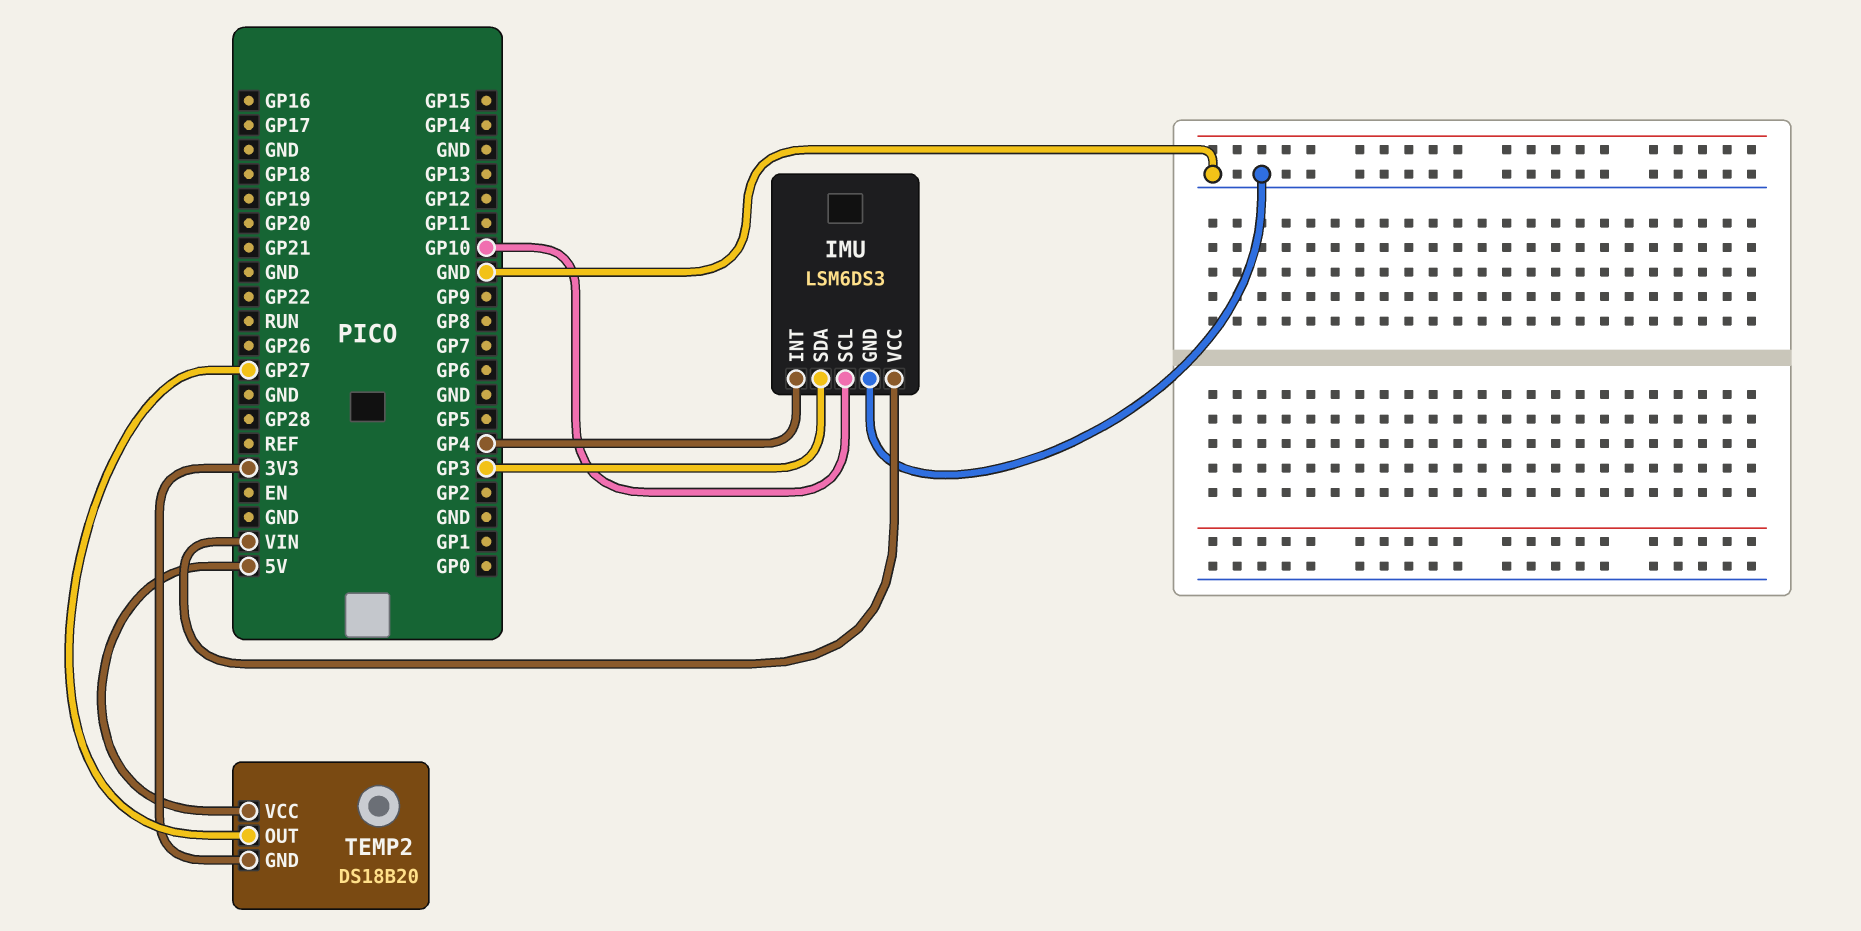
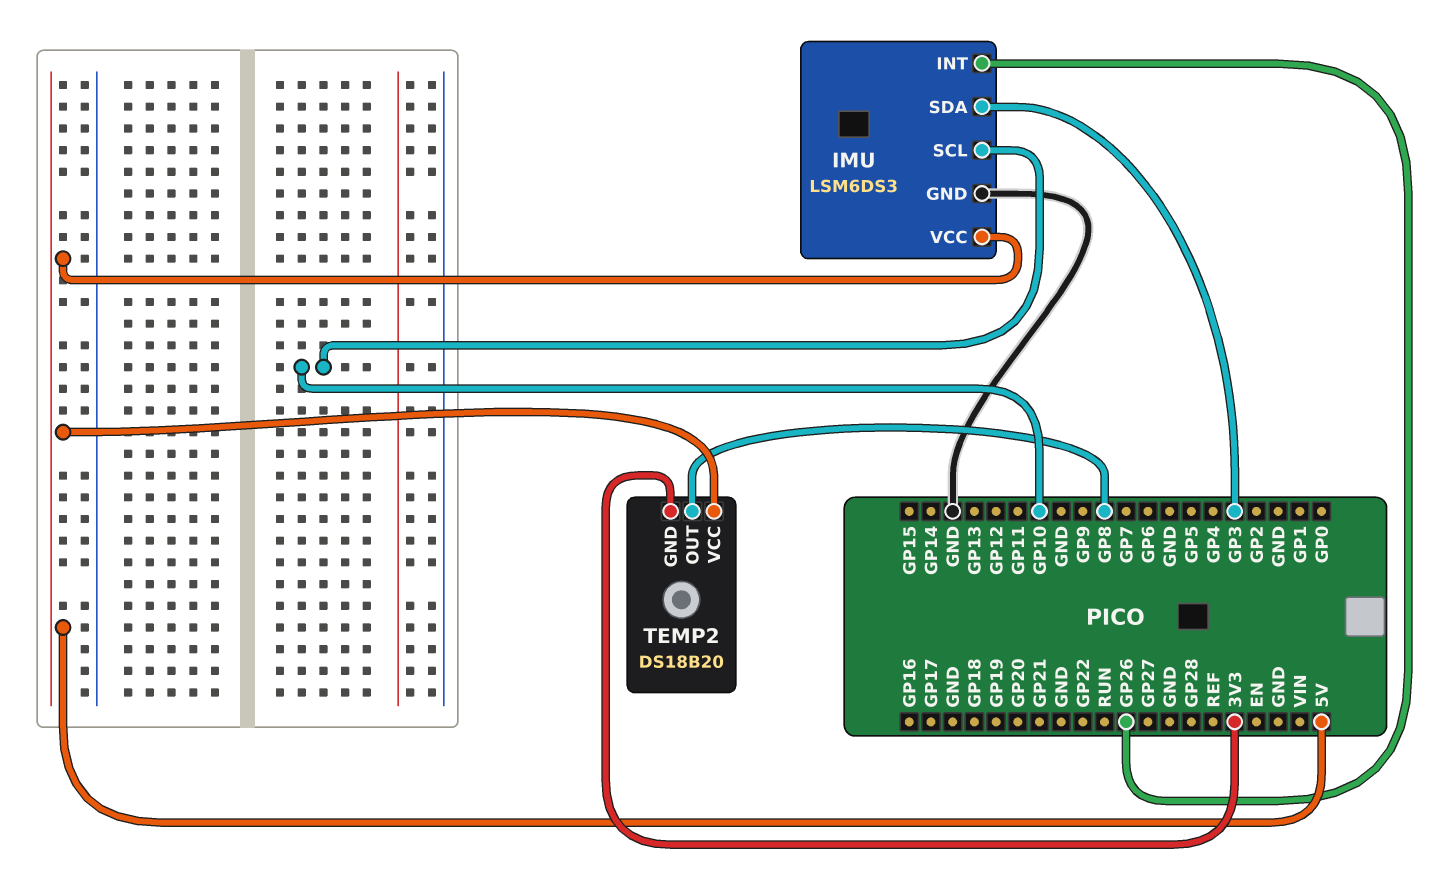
IMU pin INT: GP4 -> GP26
IMU pin VCC: VIN -> 5V
TEMP2 pin OUT: GP27 -> GP8

